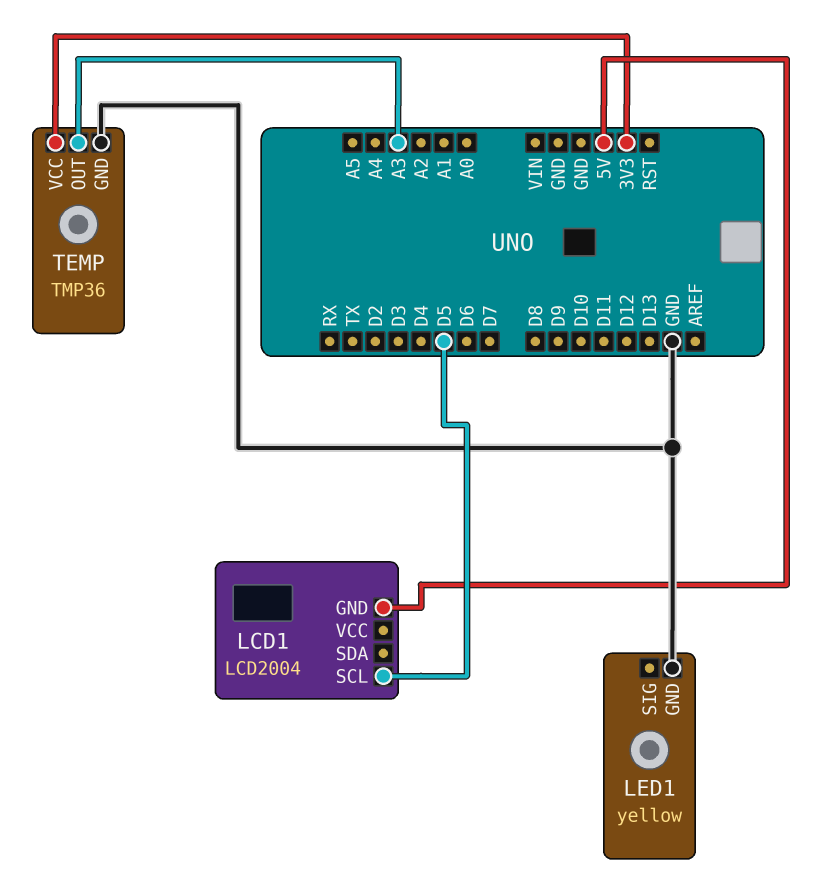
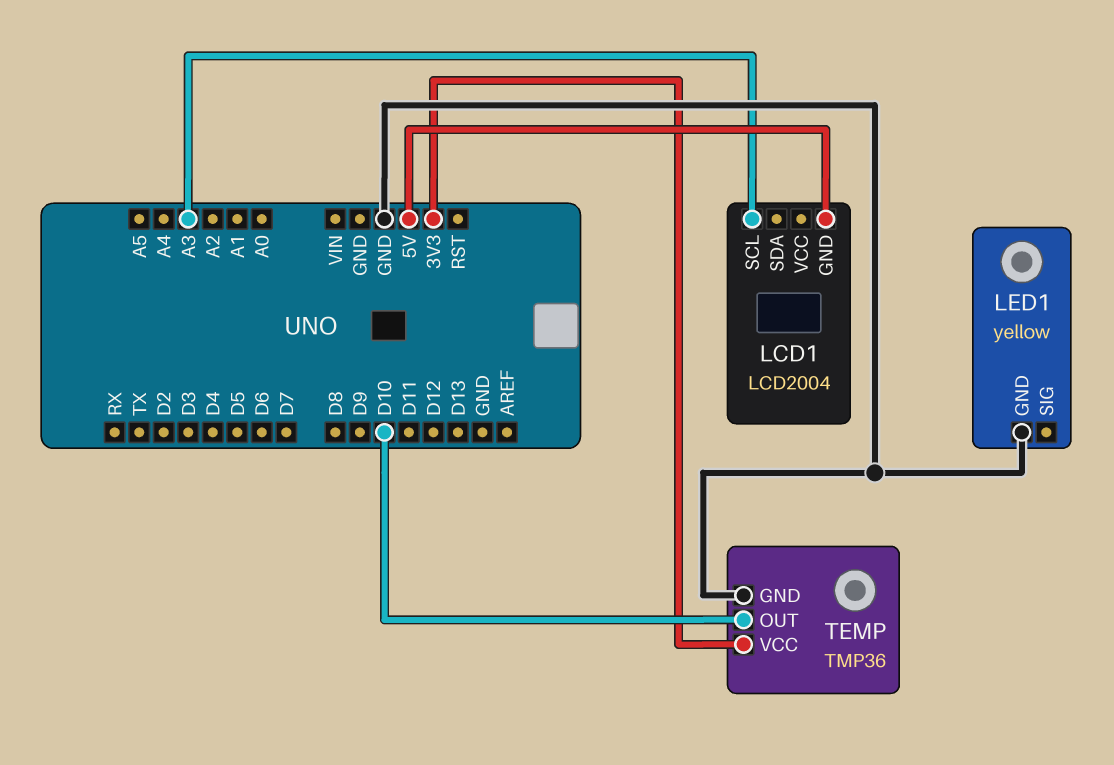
LCD1 pin SCL: D5 -> A3
TEMP pin OUT: A3 -> D10

